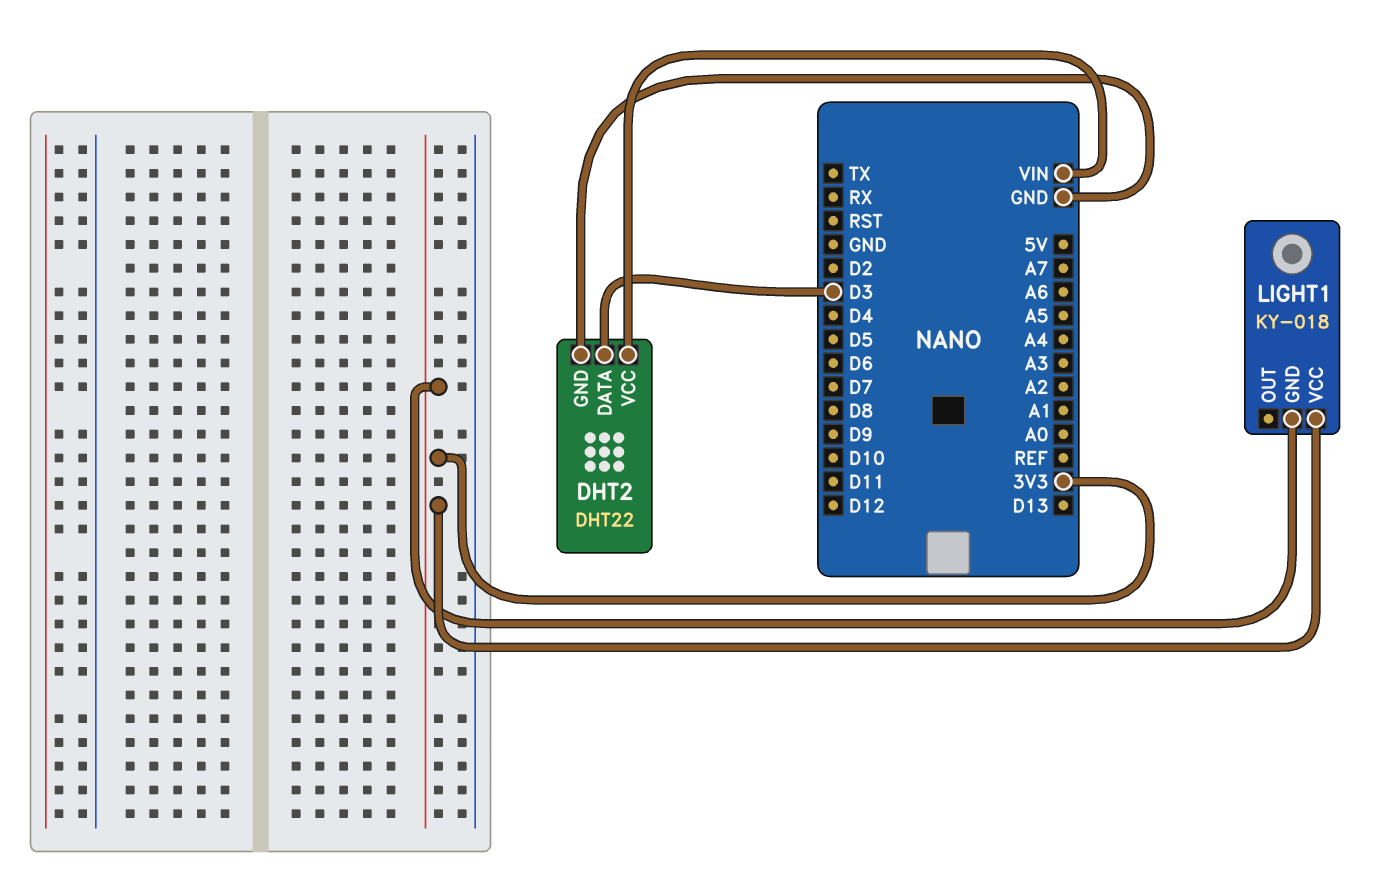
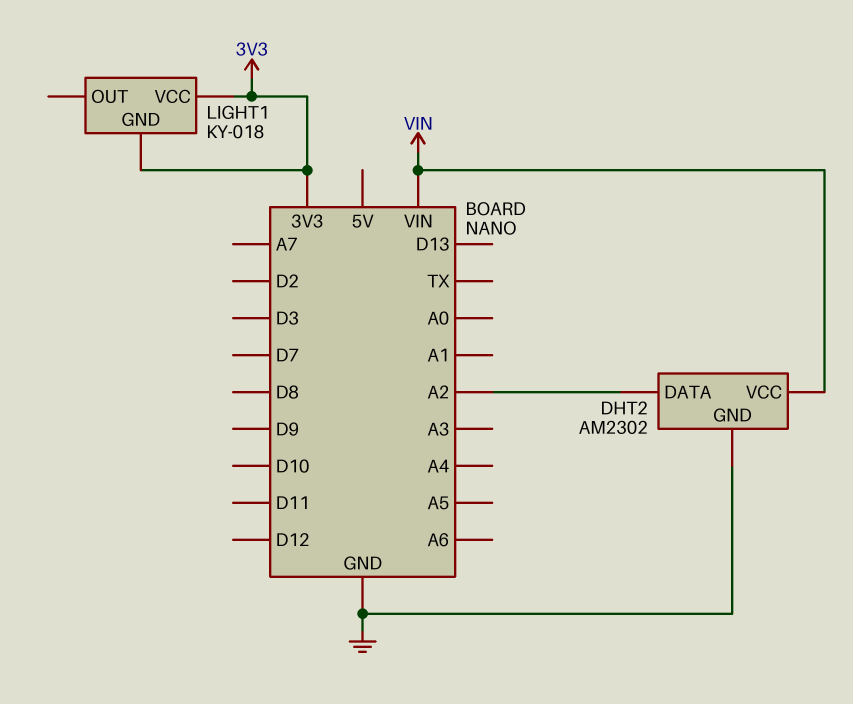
DHT2: DHT22 -> AM2302
DHT2 pin DATA: D3 -> A2

